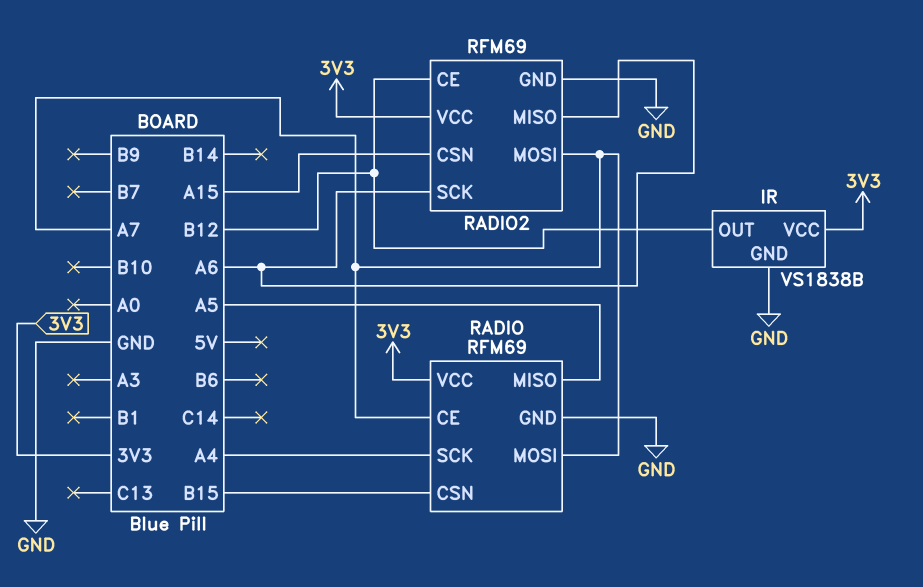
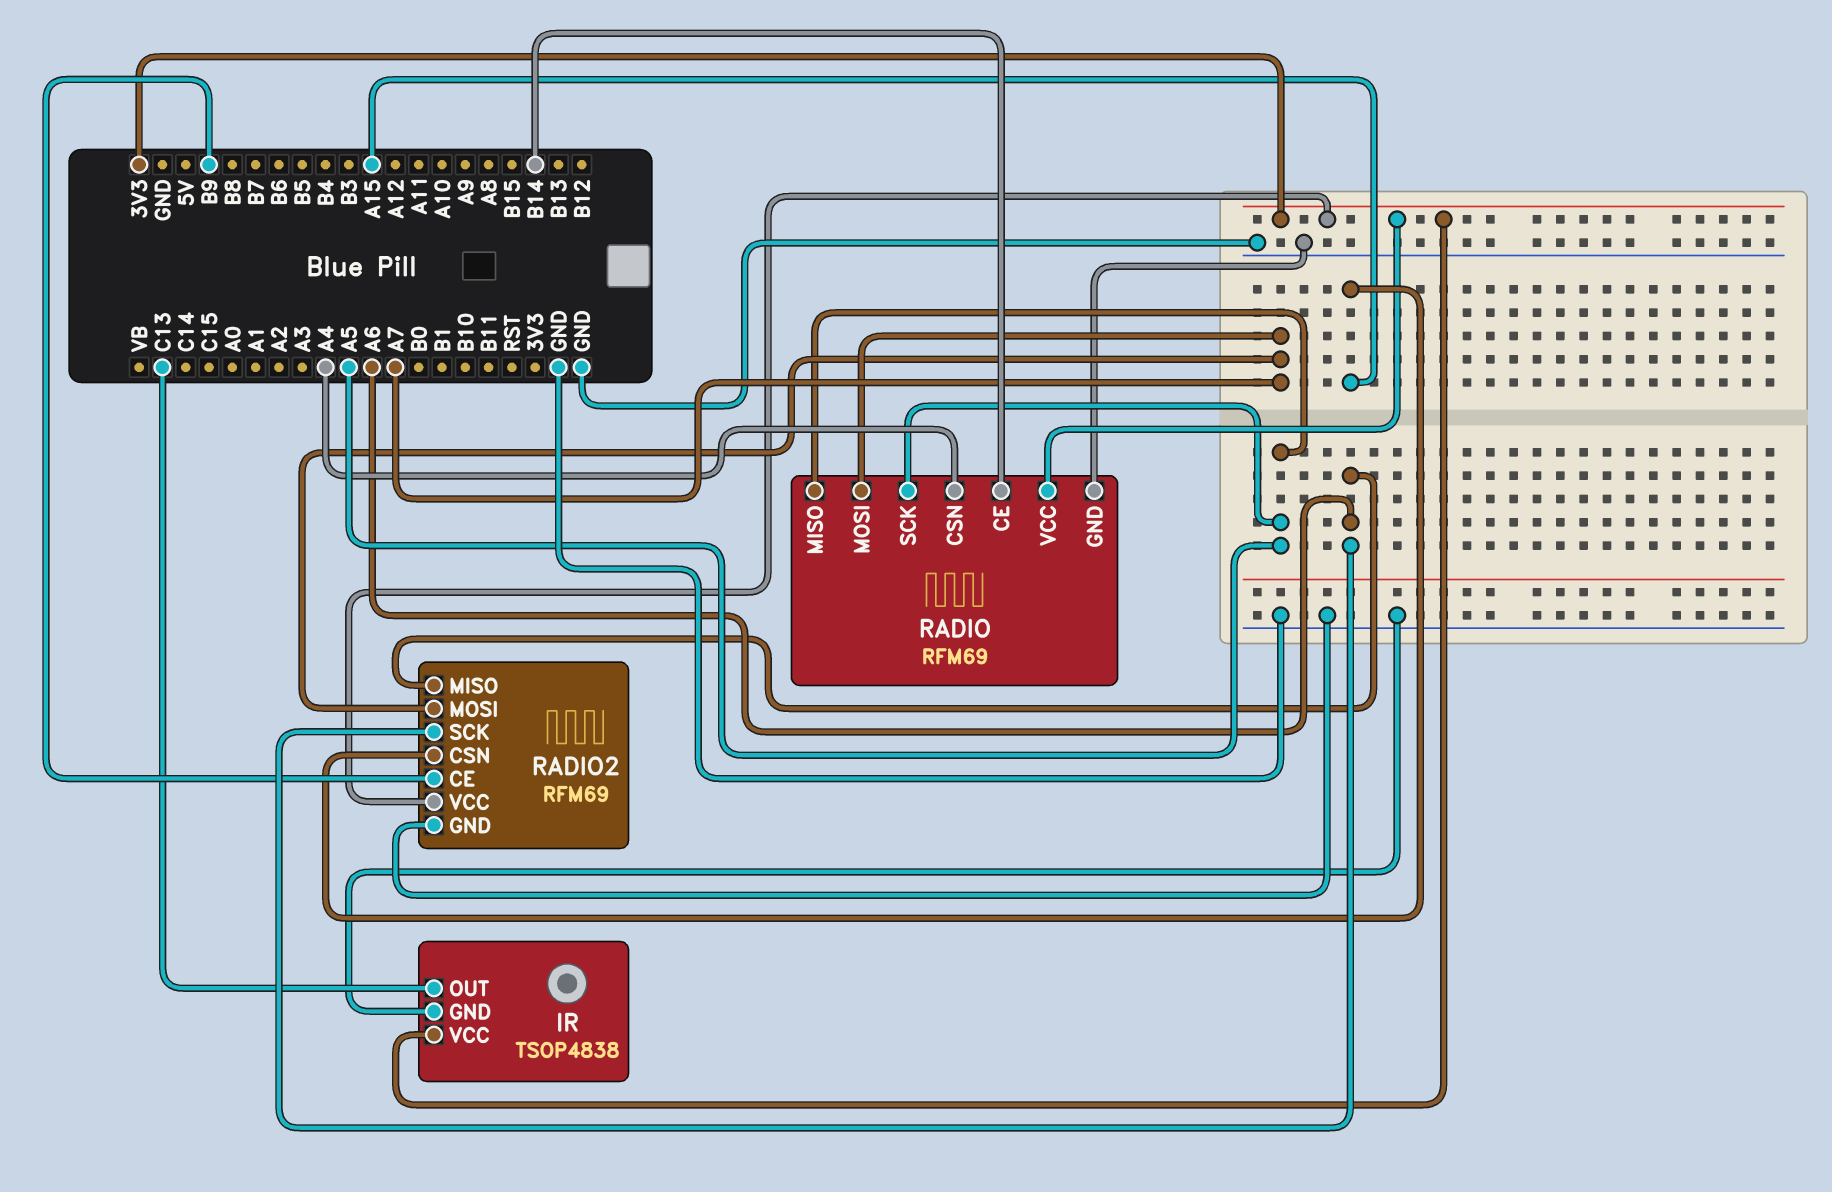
IR: VS1838B -> TSOP4838
IR pin OUT: B12 -> C13
RADIO pin CE: A7 -> B14
RADIO pin CSN: B15 -> A4
RADIO pin SCK: A4 -> A5
RADIO2 pin CE: B12 -> B9

